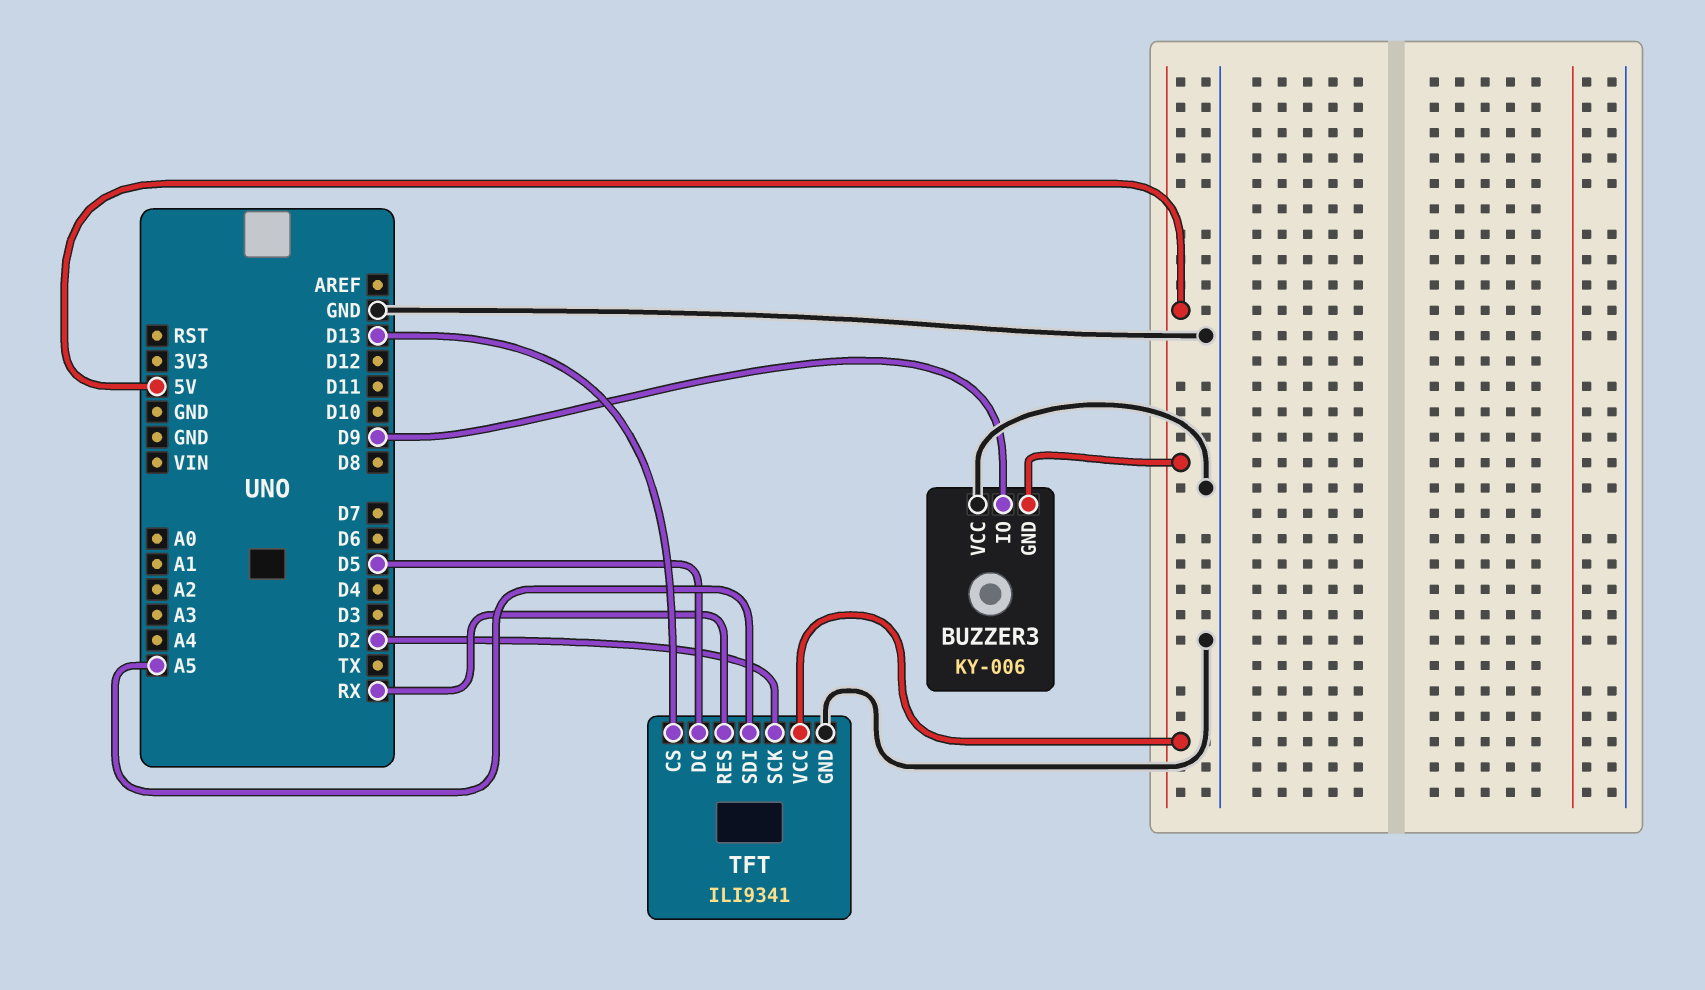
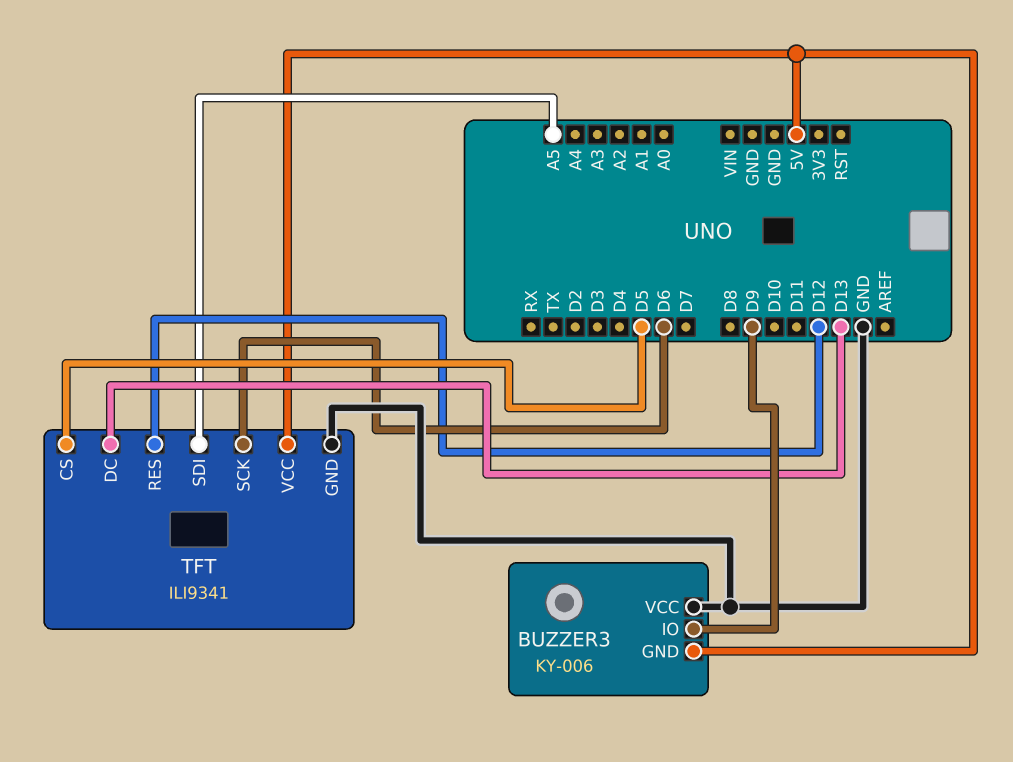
TFT pin CS: D13 -> D5
TFT pin DC: D5 -> D13
TFT pin RES: RX -> D12
TFT pin SCK: D2 -> D6

